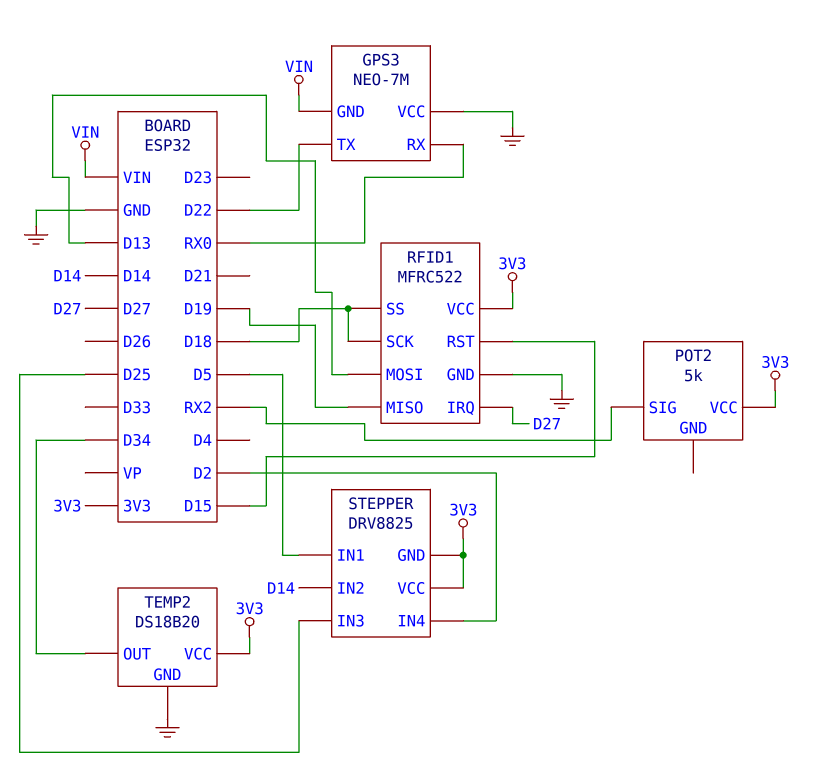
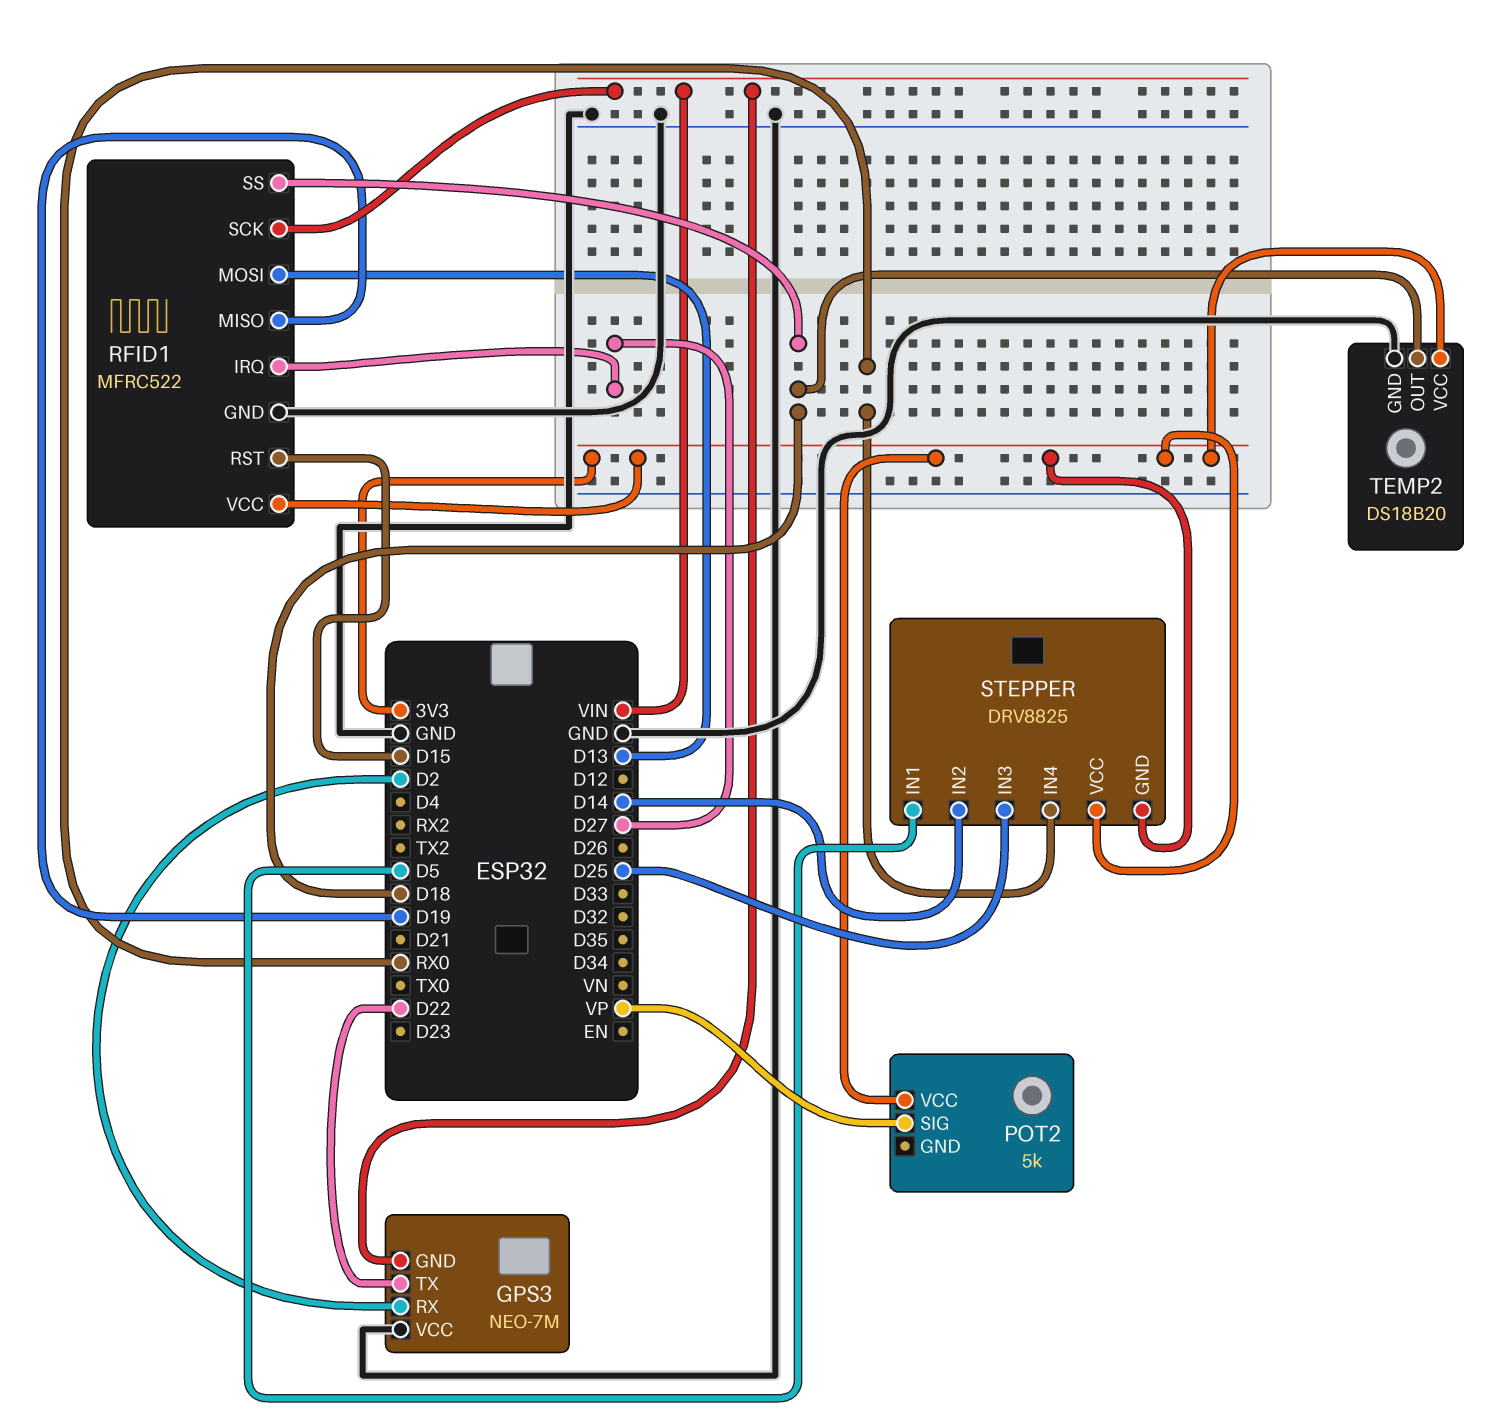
GPS3 pin RX: RX0 -> D2
POT2 pin SIG: RX2 -> VP
RFID1 pin SCK: D18 -> VIN
STEPPER pin IN4: D2 -> RX0
TEMP2 pin OUT: D34 -> D18

